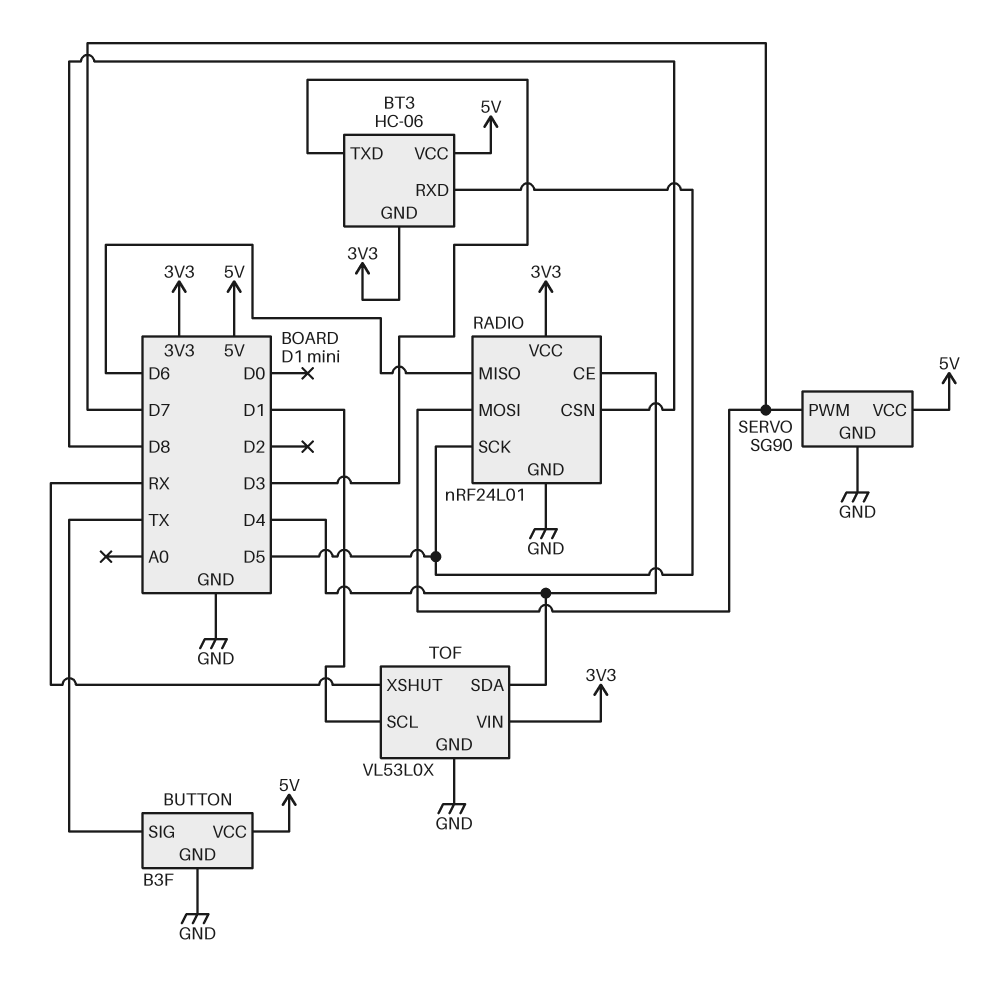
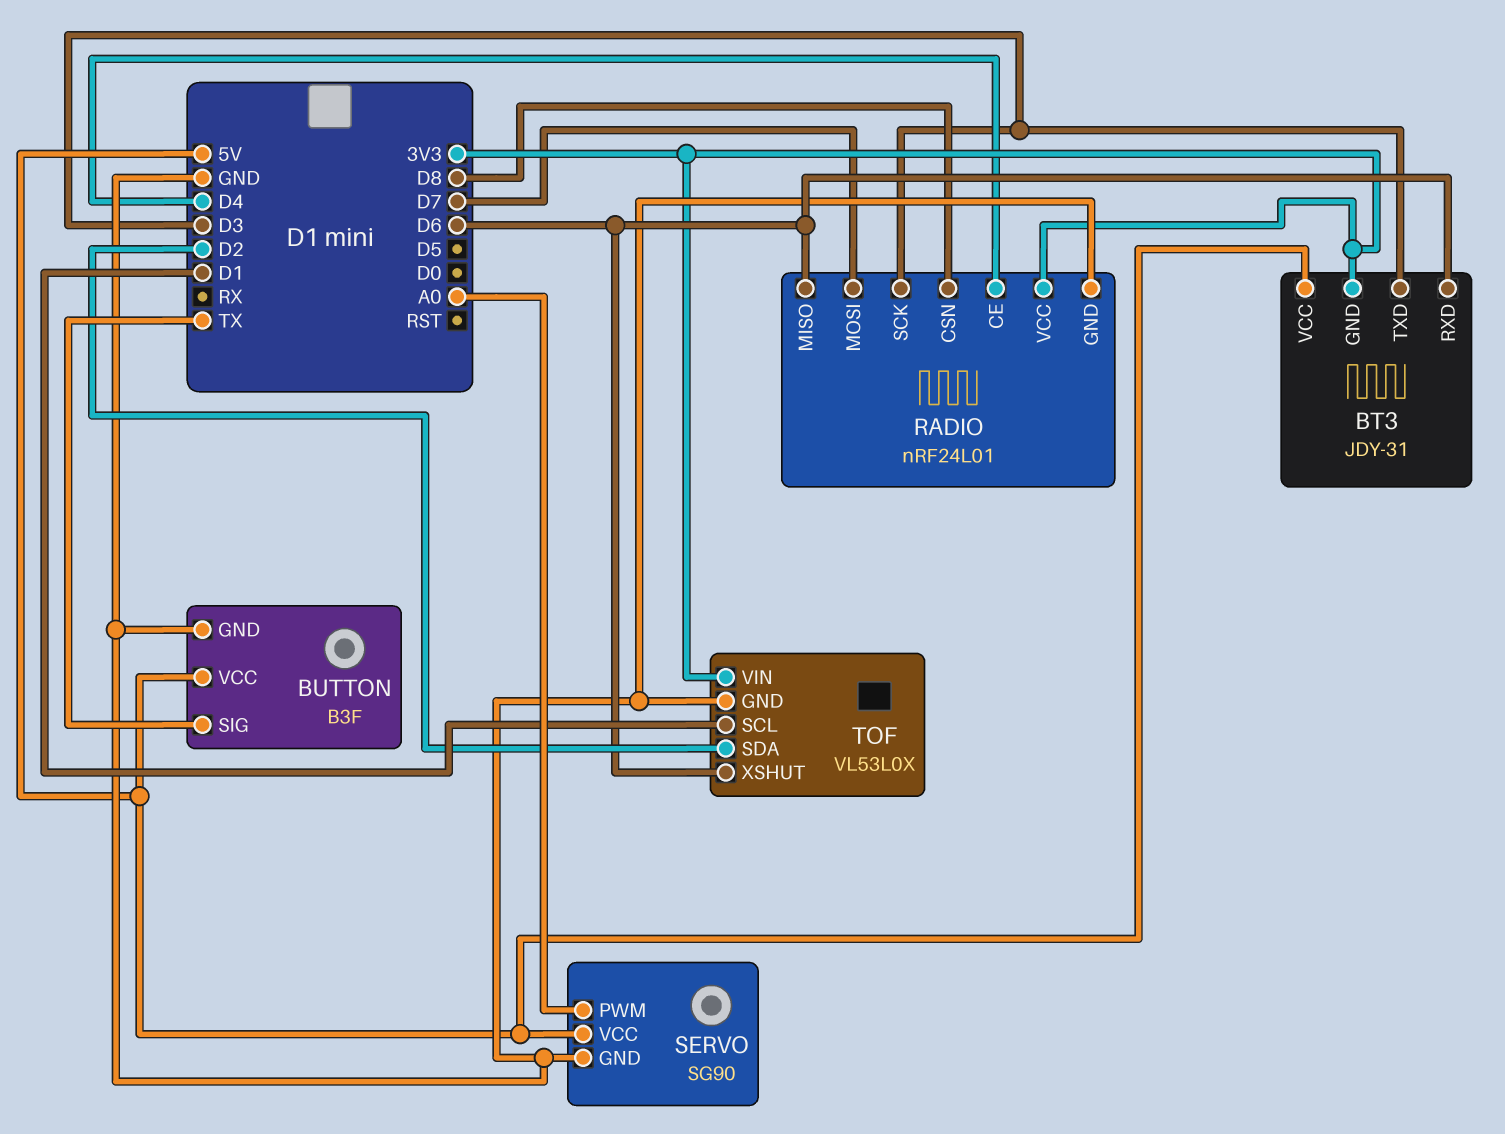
BT3: HC-06 -> JDY-31
BT3 pin RXD: D5 -> D6
RADIO pin SCK: D5 -> D3
SERVO pin PWM: D7 -> A0
TOF pin SDA: D4 -> D2
TOF pin XSHUT: RX -> D6

